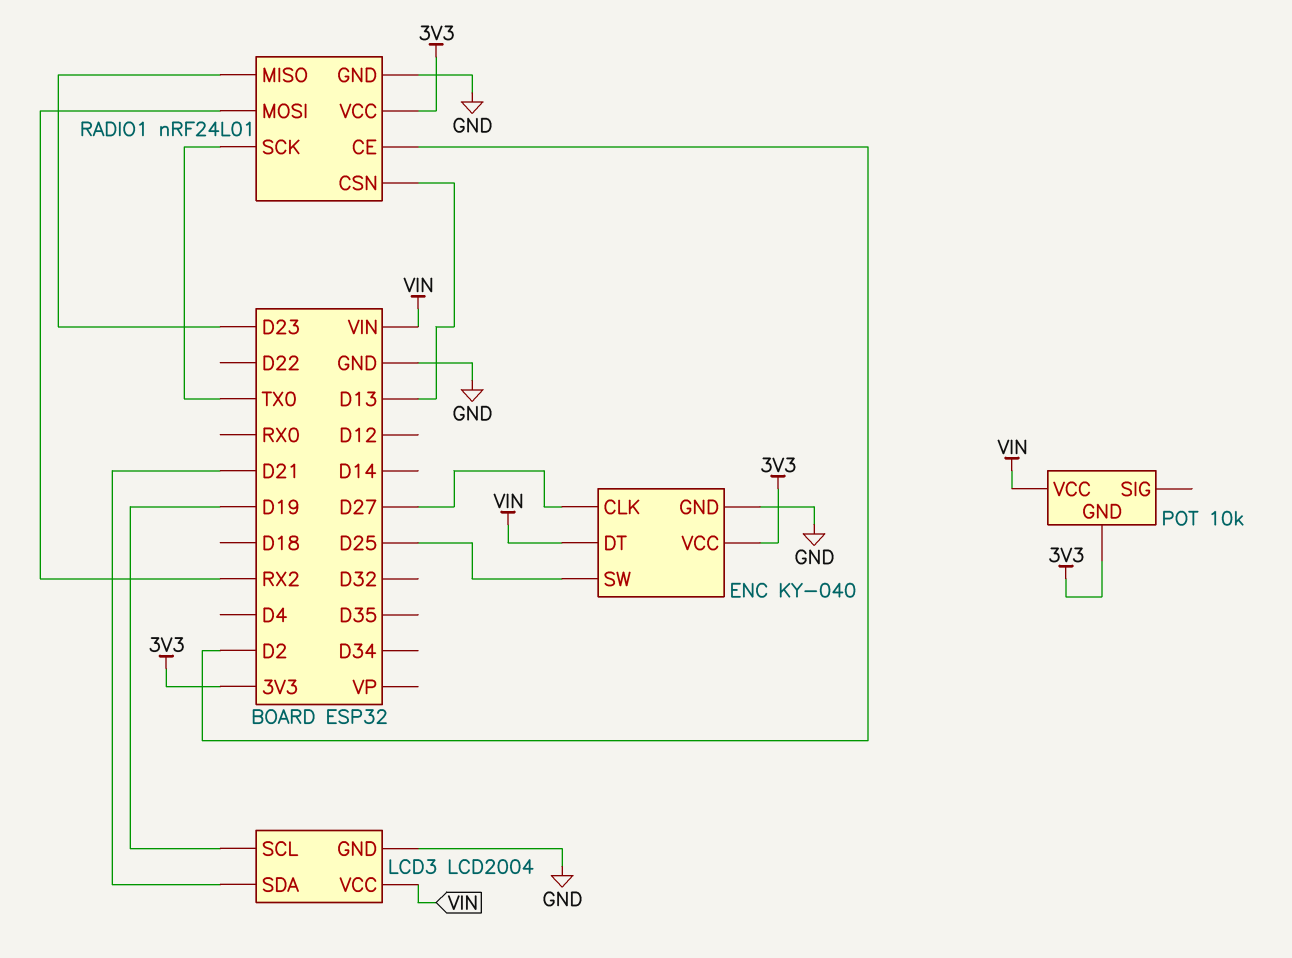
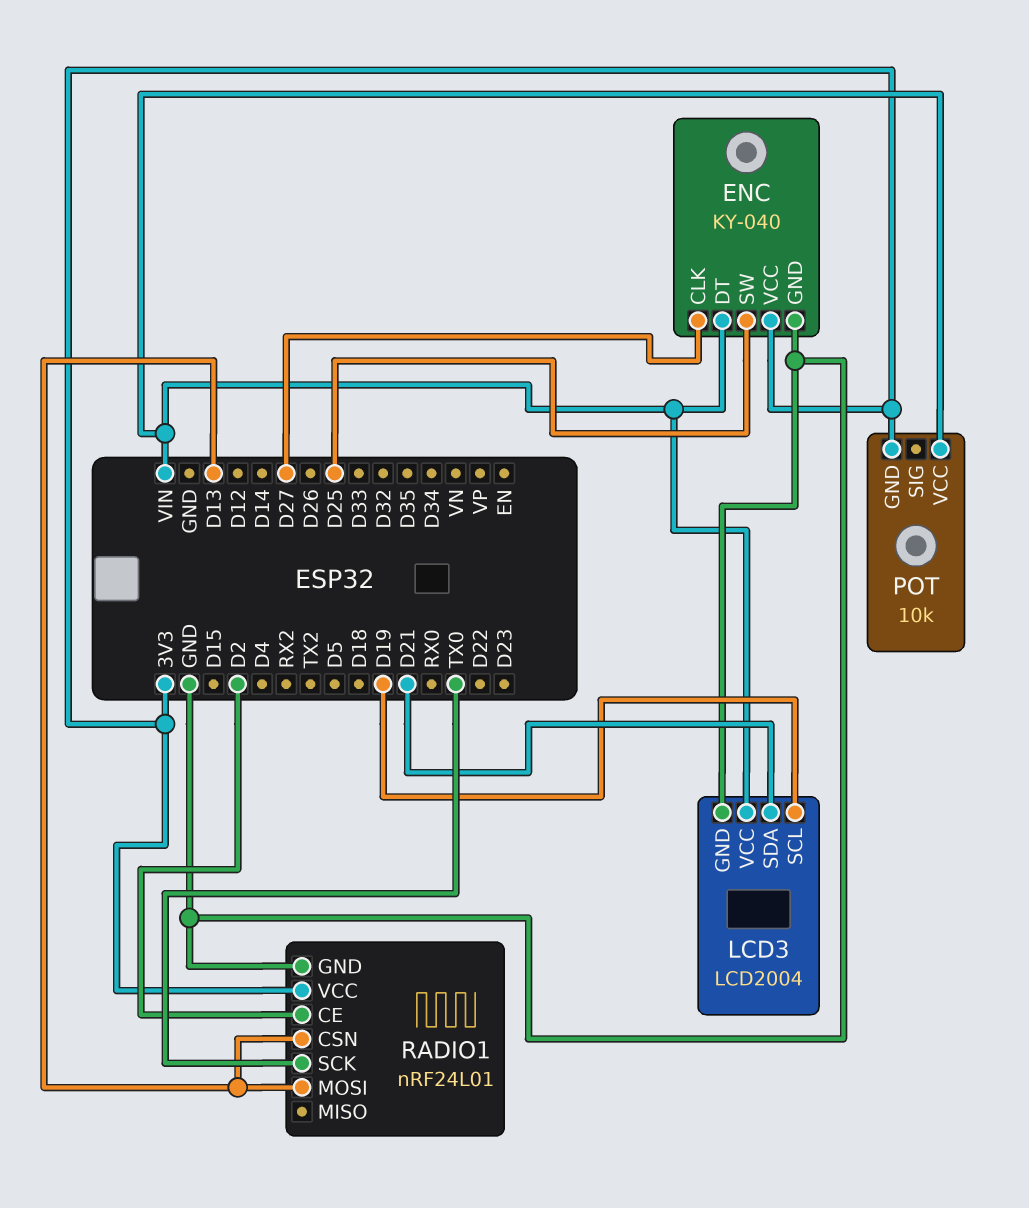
RADIO1 pin MISO: D23 -> none
RADIO1 pin MOSI: RX2 -> D13

